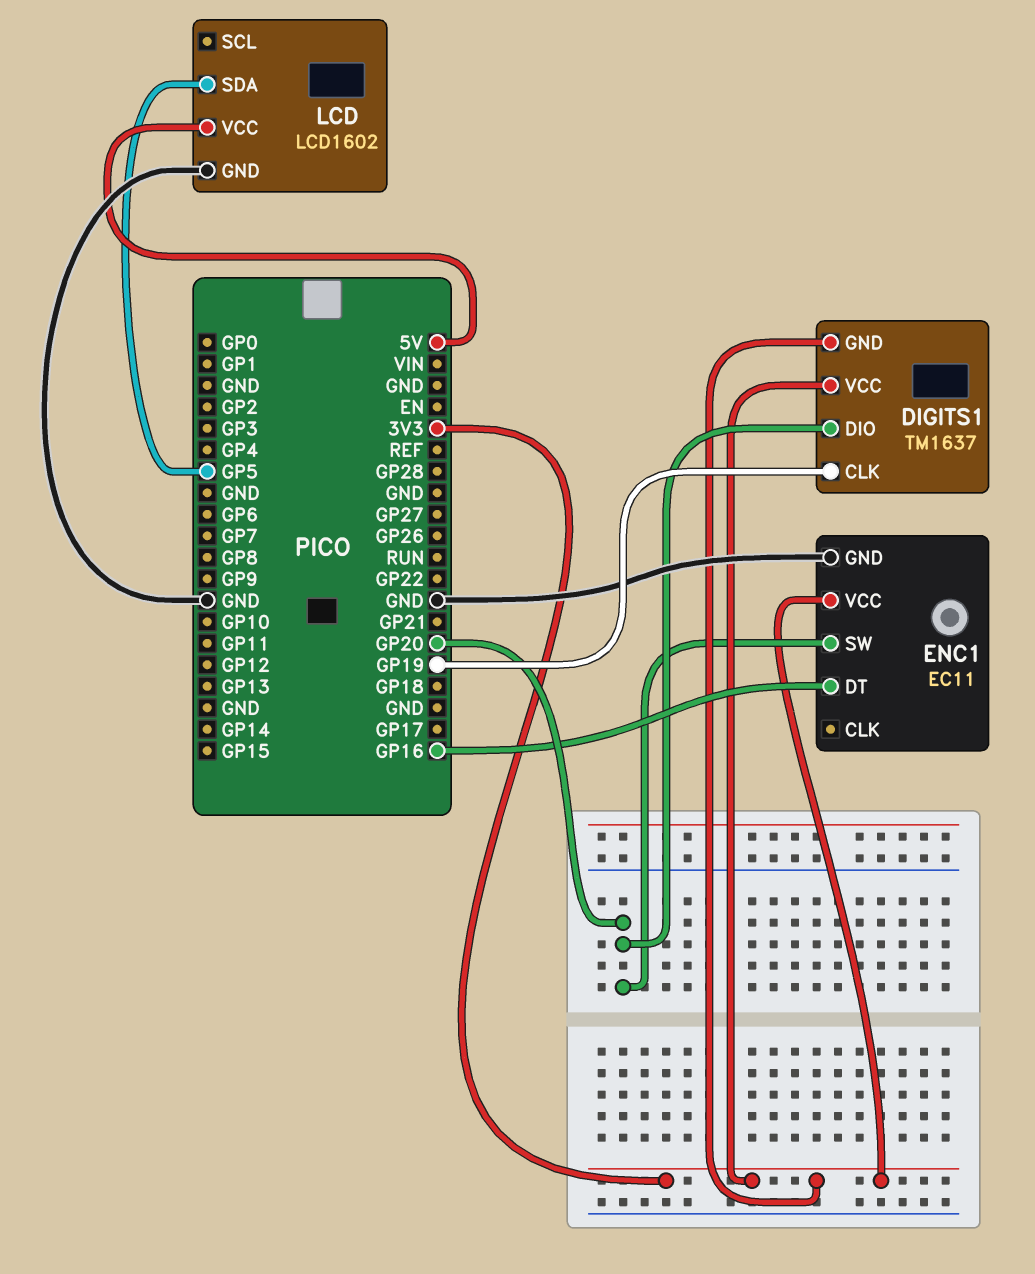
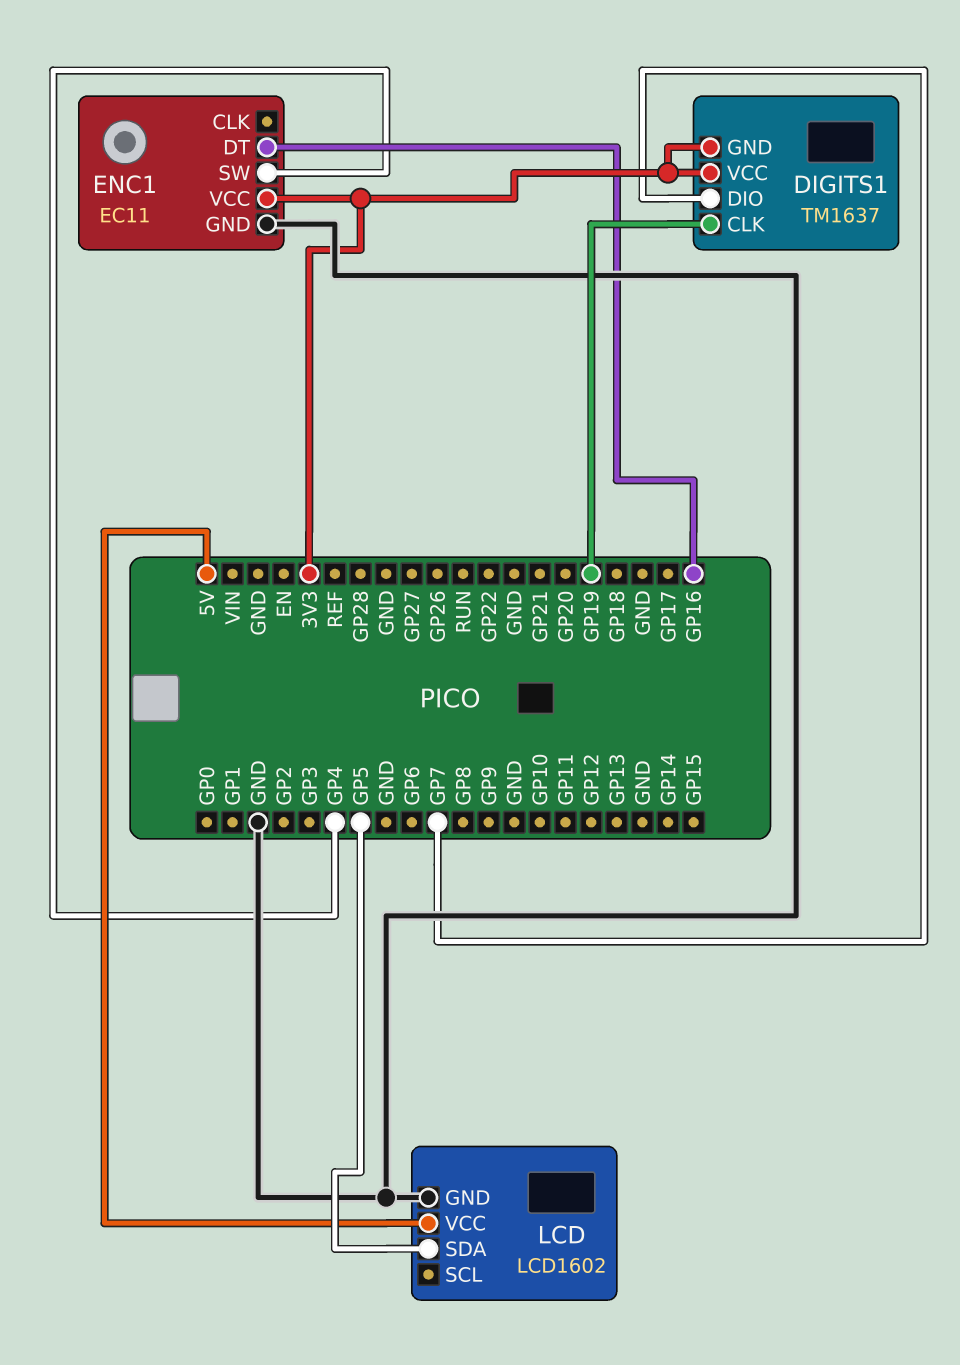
DIGITS1 pin DIO: GP20 -> GP7
ENC1 pin SW: GP20 -> GP4

